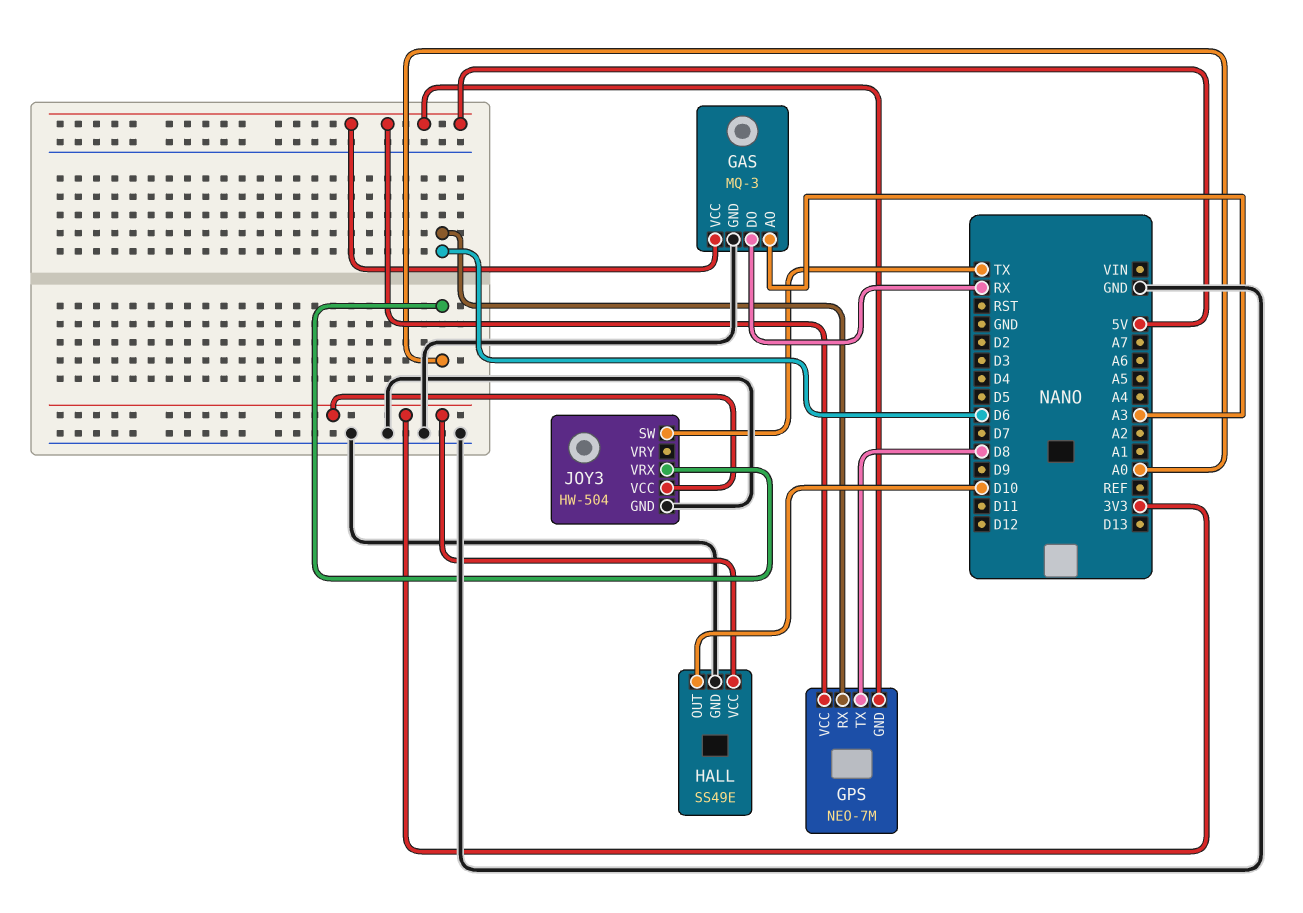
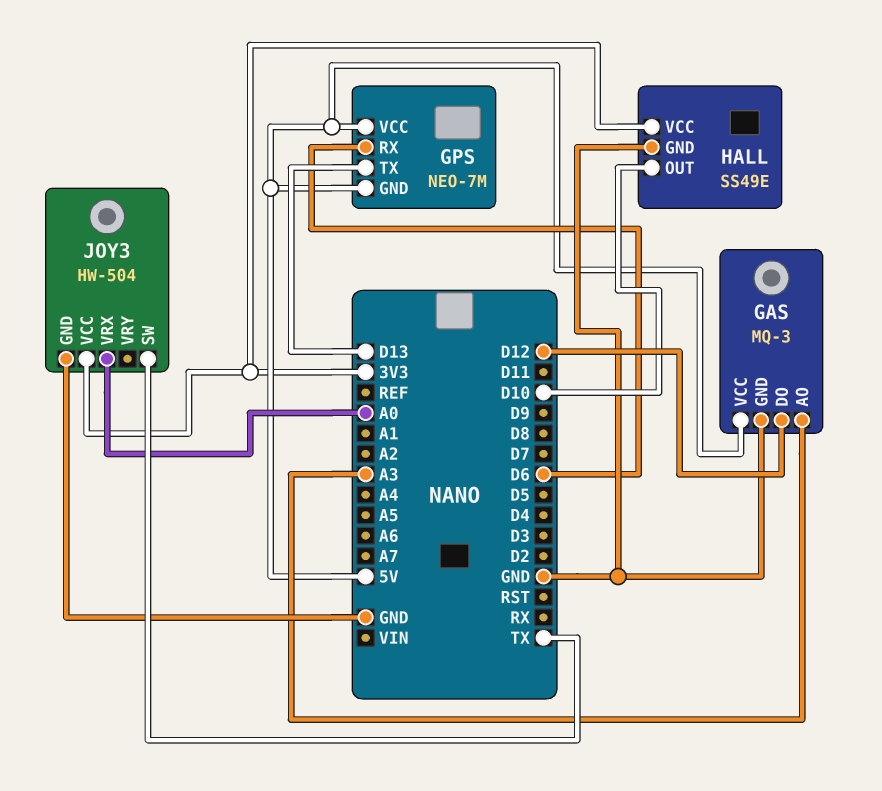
GAS pin DO: RX -> D12
GPS pin TX: D8 -> D13

